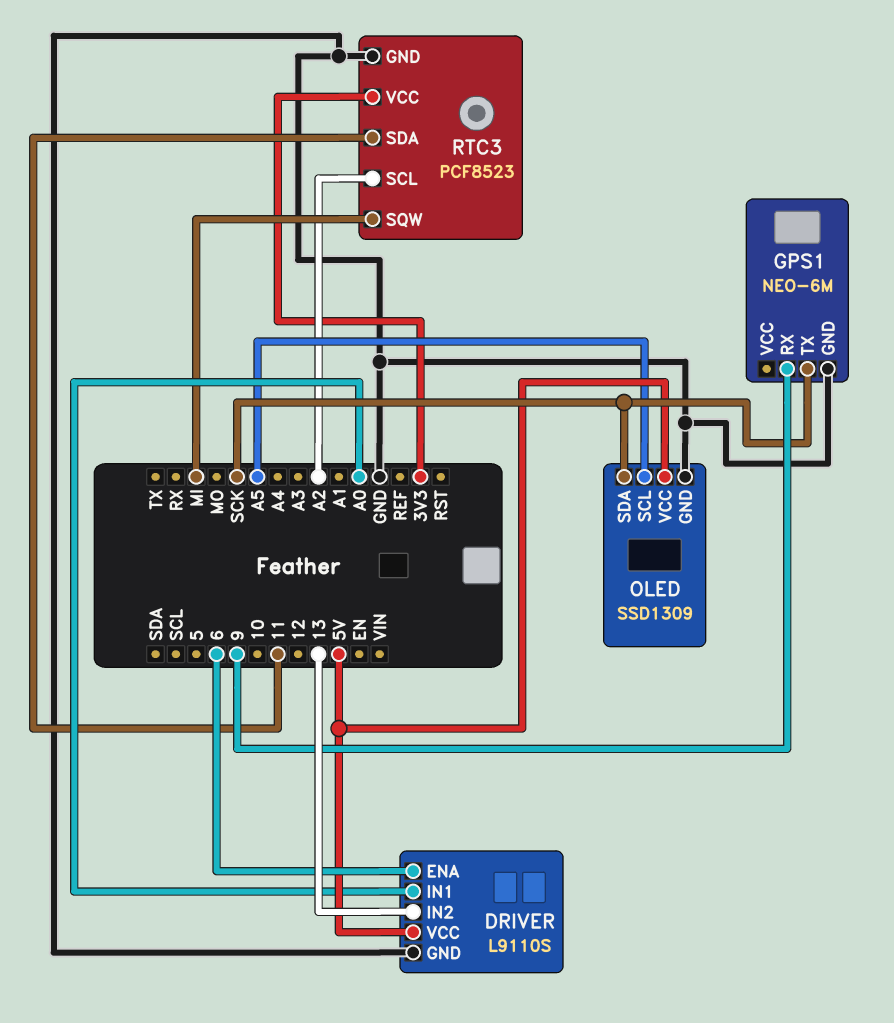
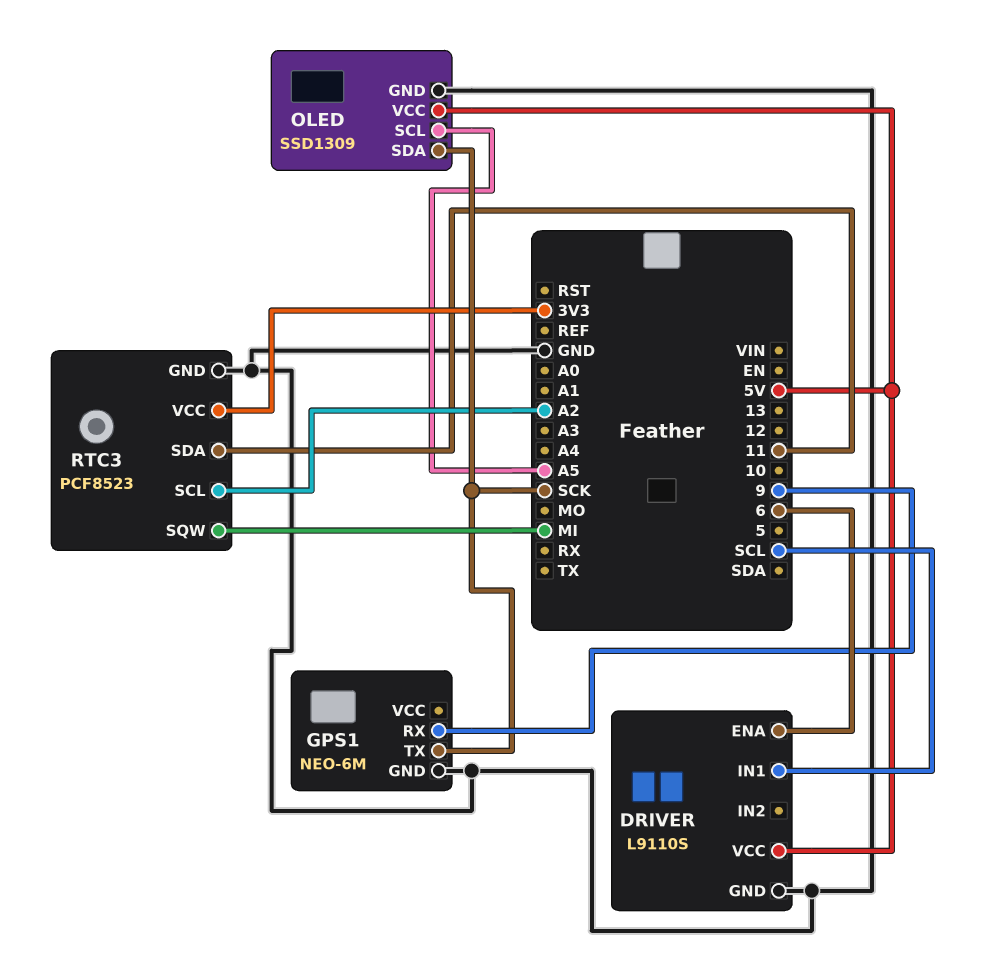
DRIVER pin IN1: A0 -> SCL
DRIVER pin IN2: 13 -> none

